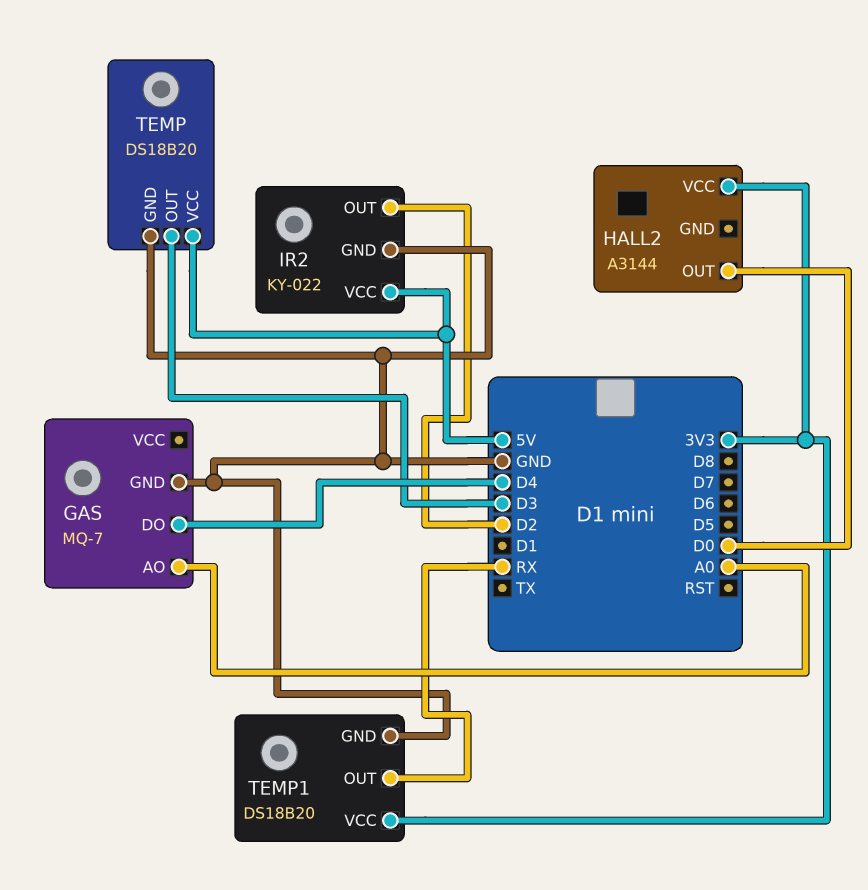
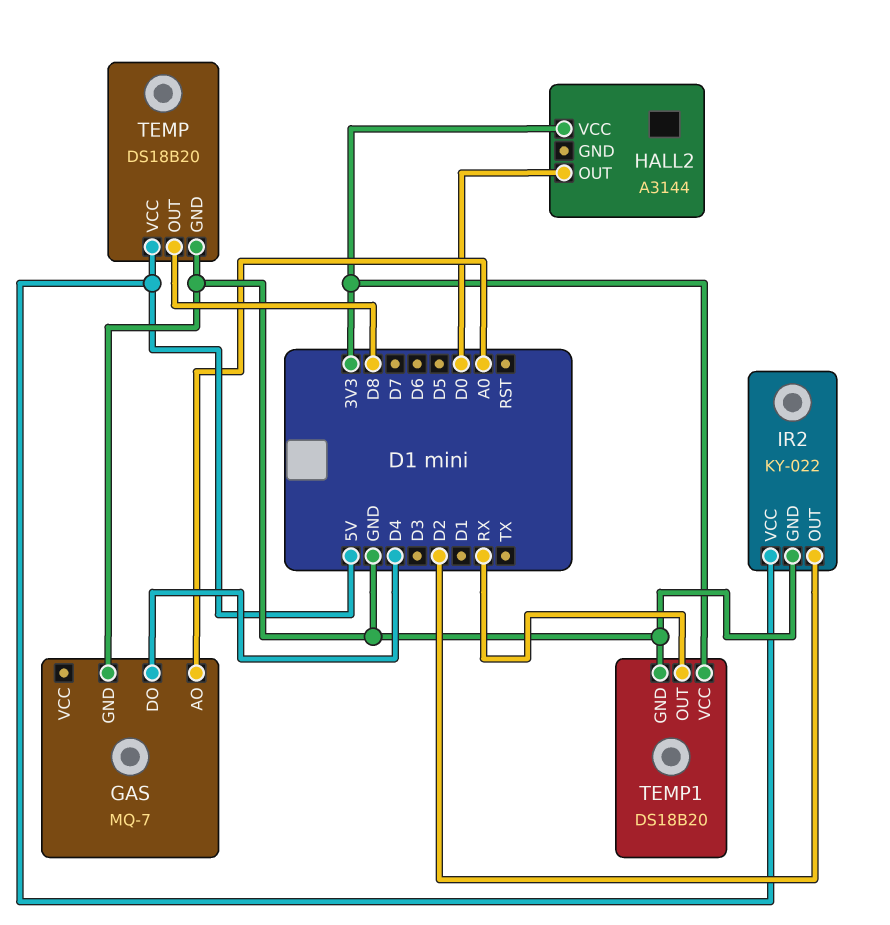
TEMP pin OUT: D3 -> D8

